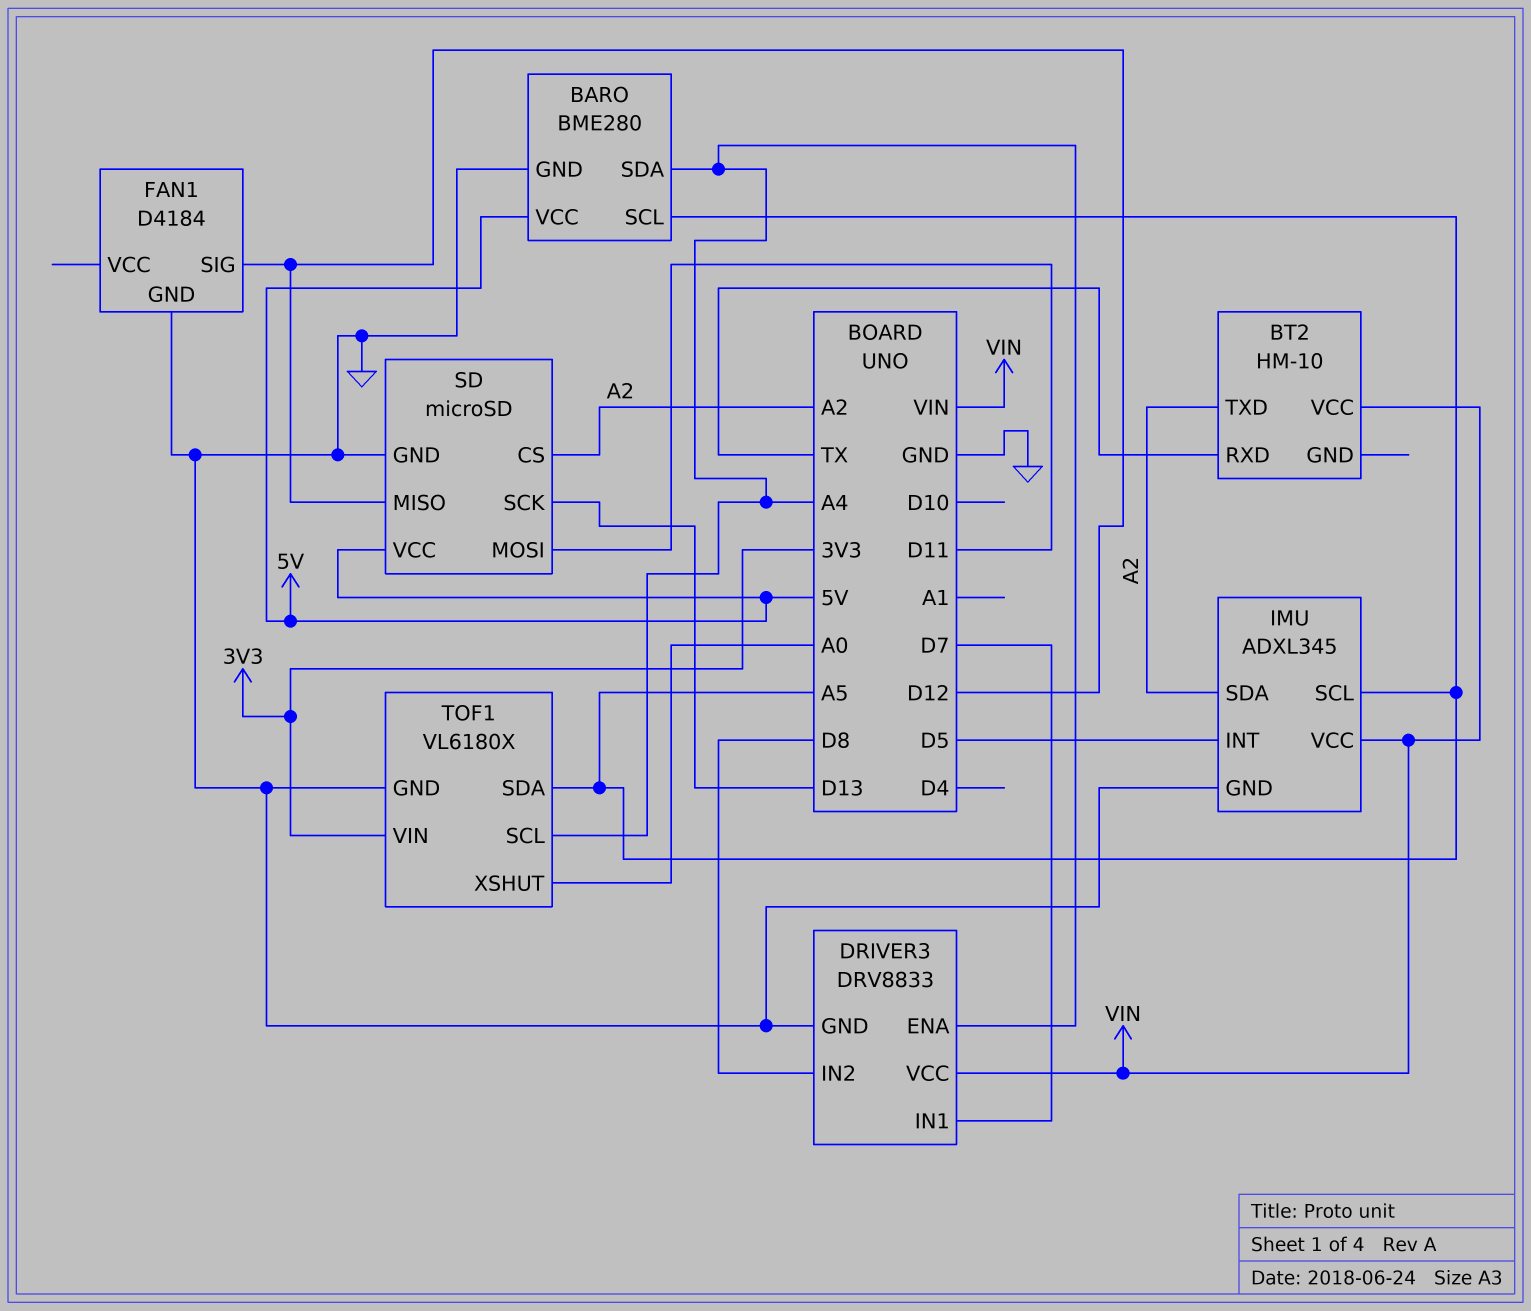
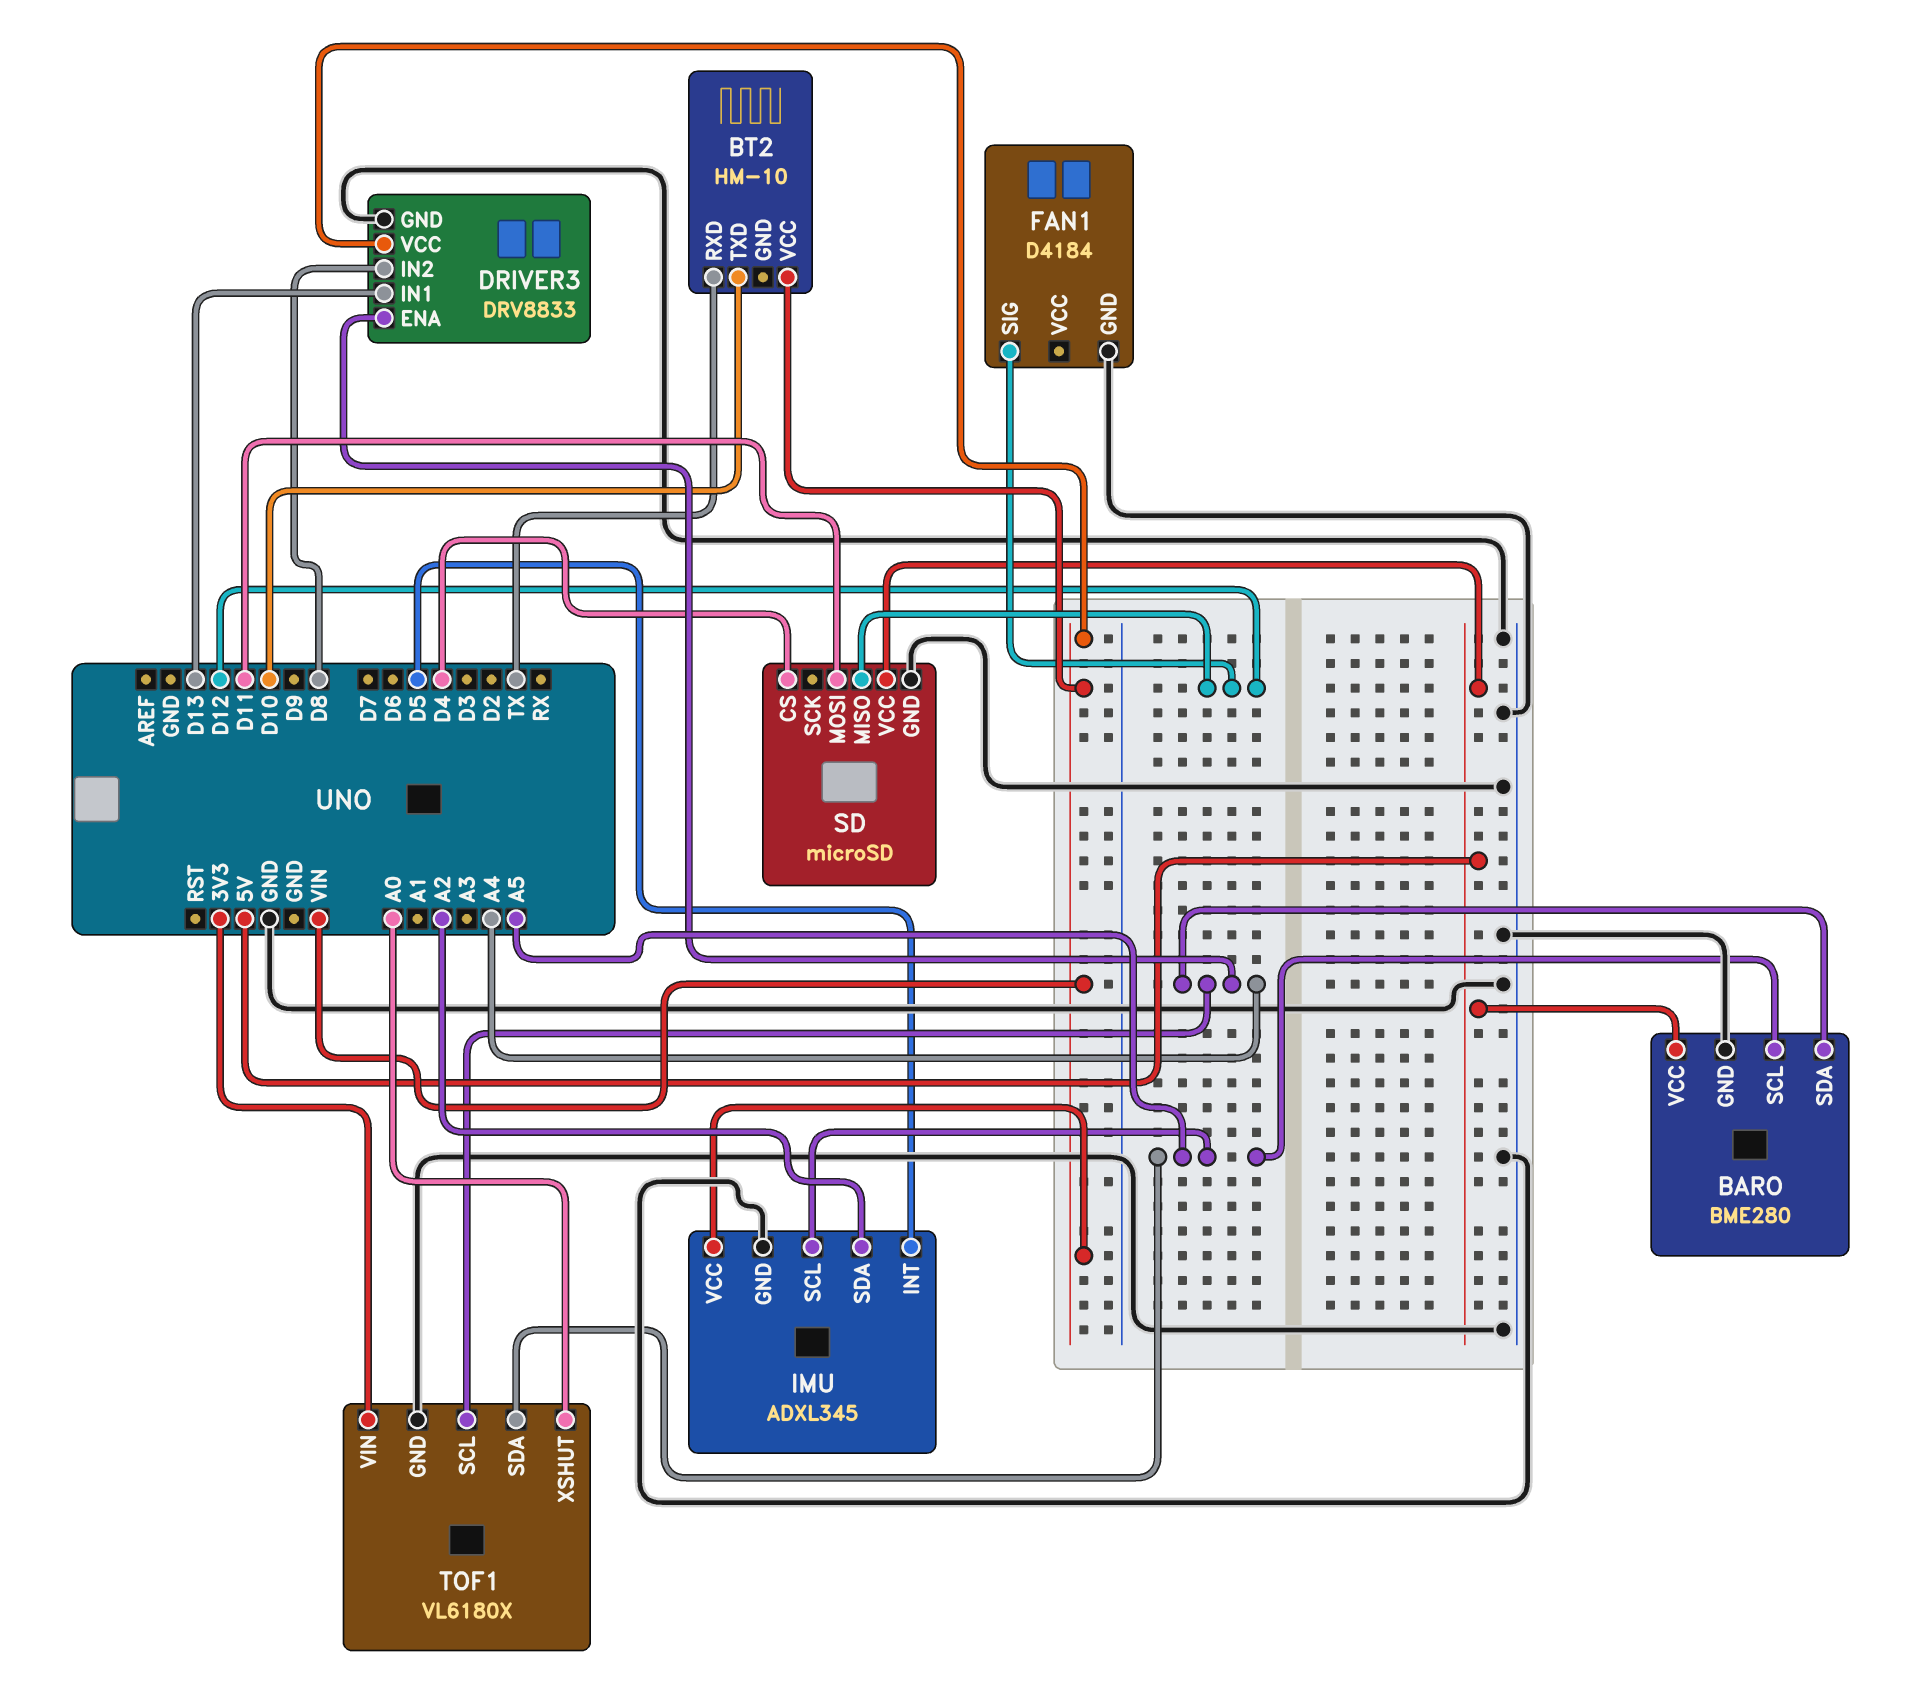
BT2 pin TXD: A2 -> D10
DRIVER3 pin IN1: D7 -> D13
SD pin CS: A2 -> D4
SD pin SCK: D13 -> none

